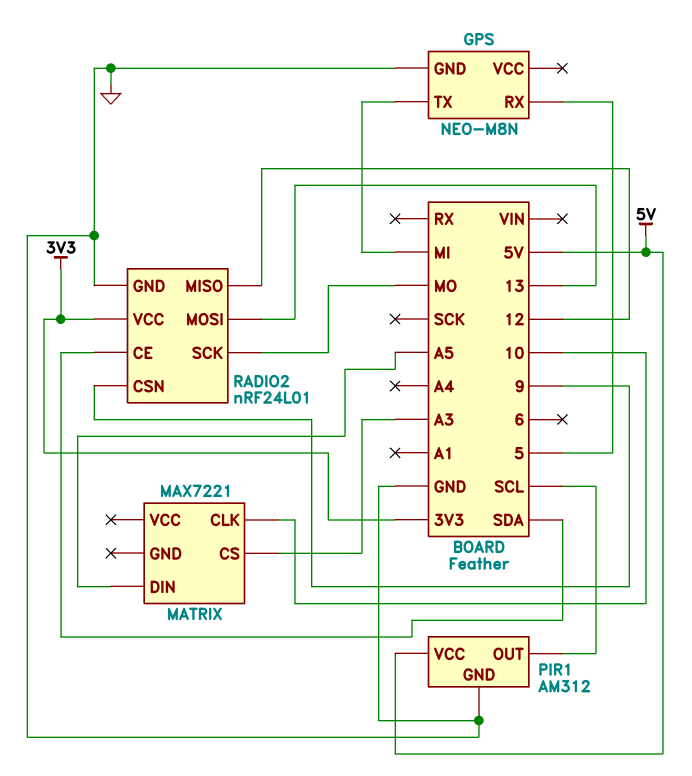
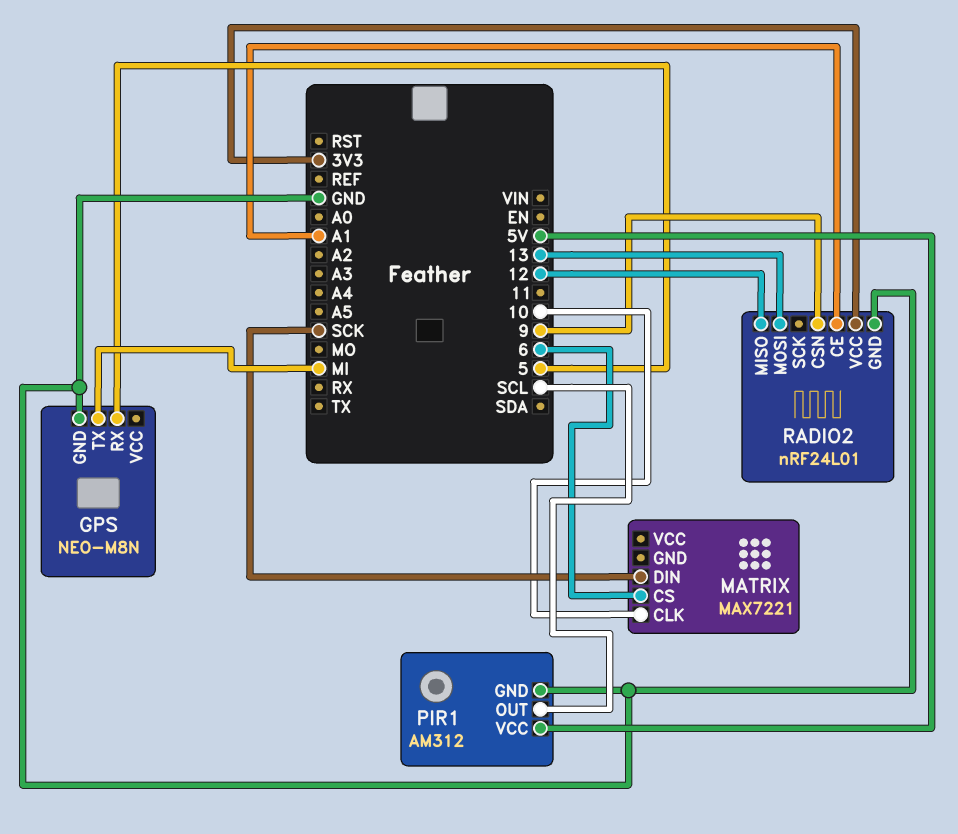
MATRIX pin CS: A3 -> 6
MATRIX pin DIN: A5 -> SCK
RADIO2 pin CE: SDA -> A1
RADIO2 pin SCK: MO -> none

